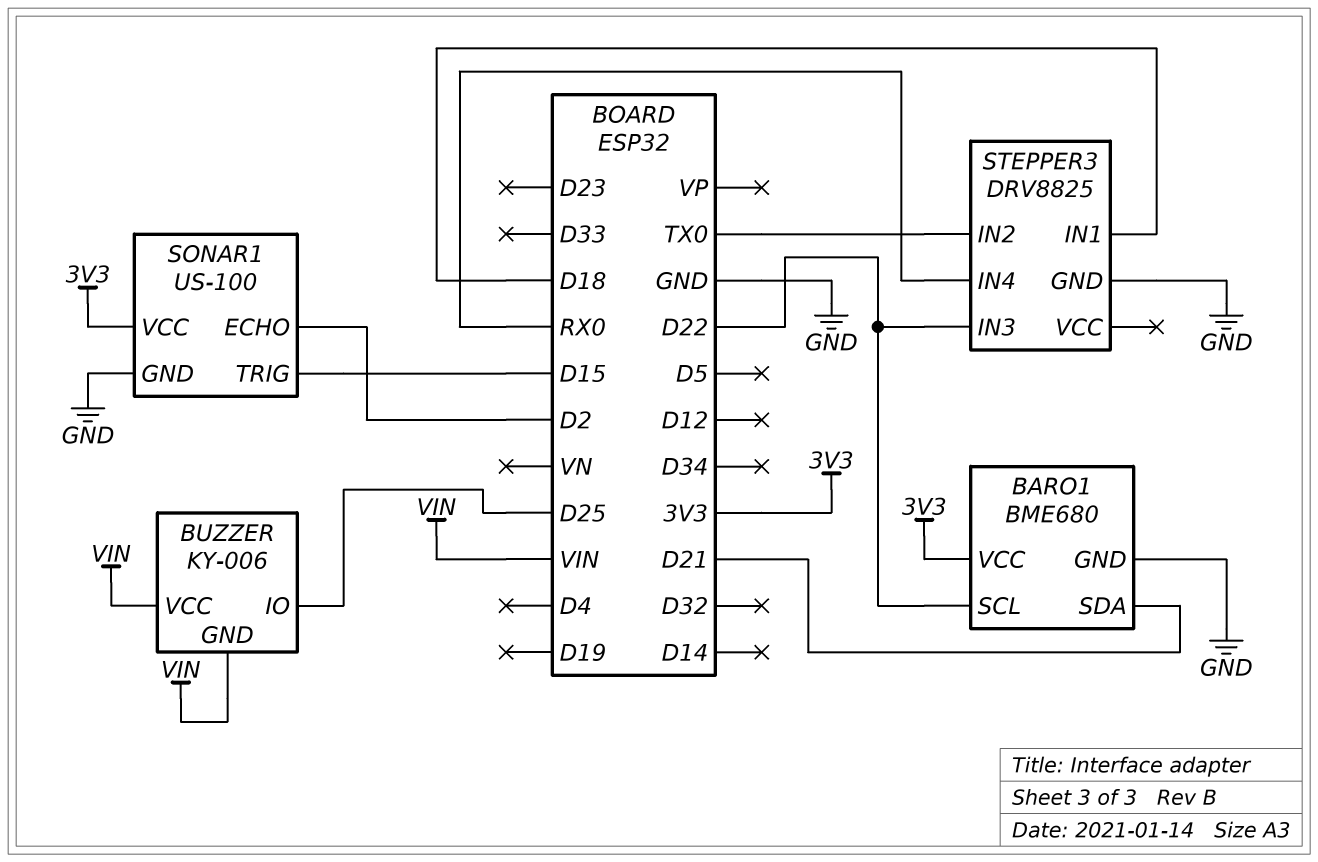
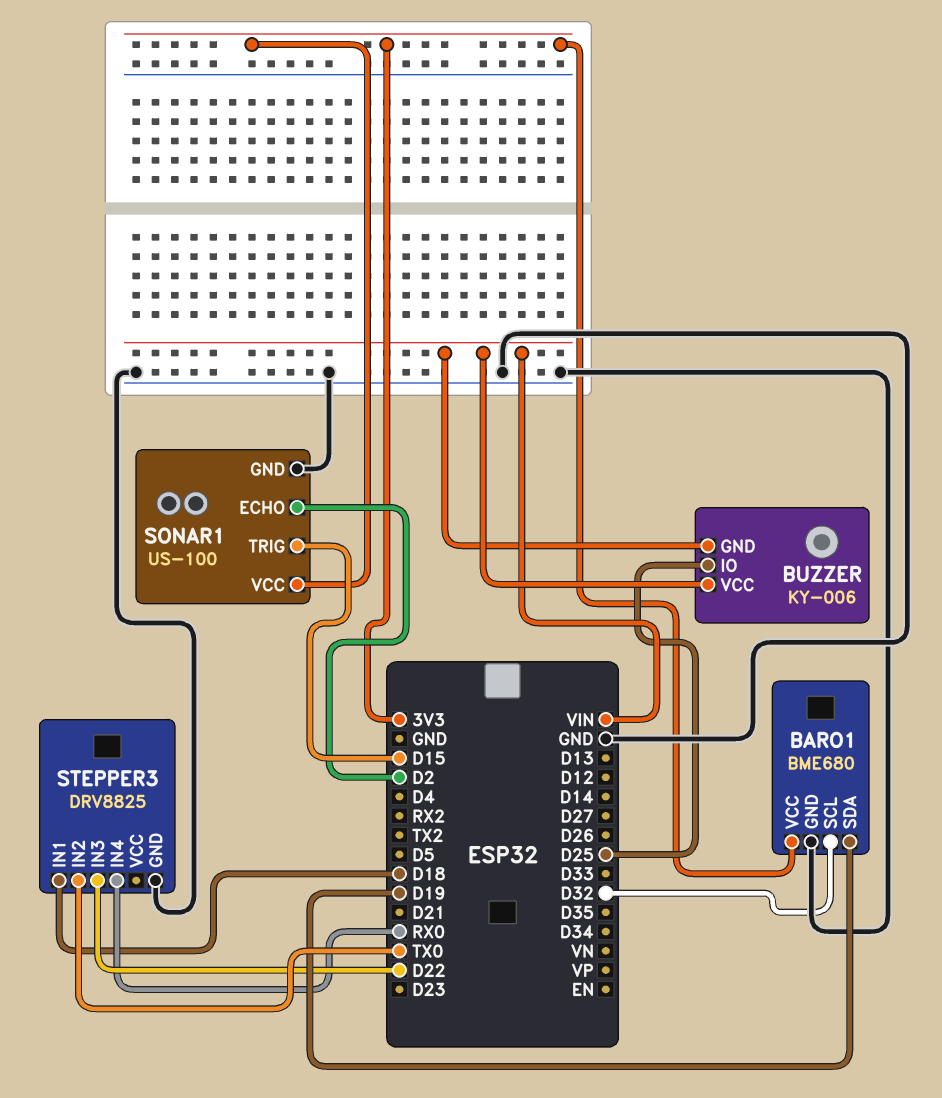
BARO1 pin SCL: D22 -> D32
BARO1 pin SDA: D21 -> D19

